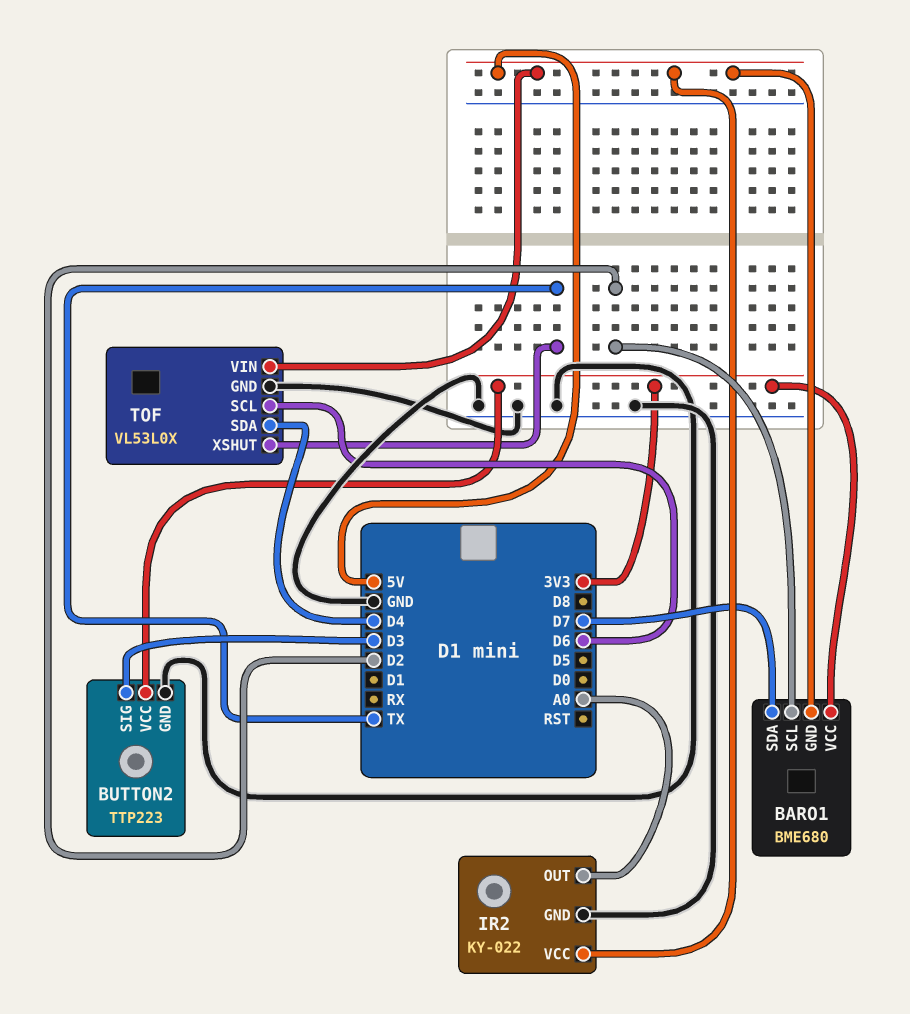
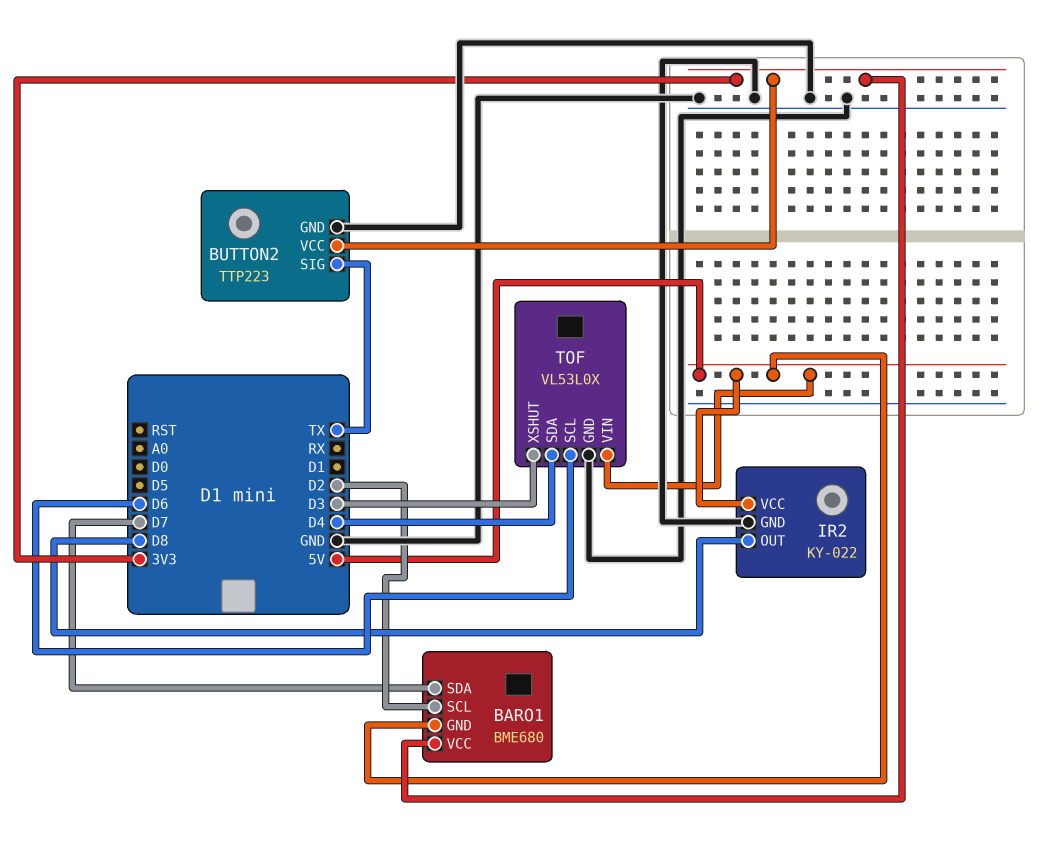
BUTTON2 pin SIG: D3 -> TX
IR2 pin OUT: A0 -> D8
TOF pin XSHUT: TX -> D3

